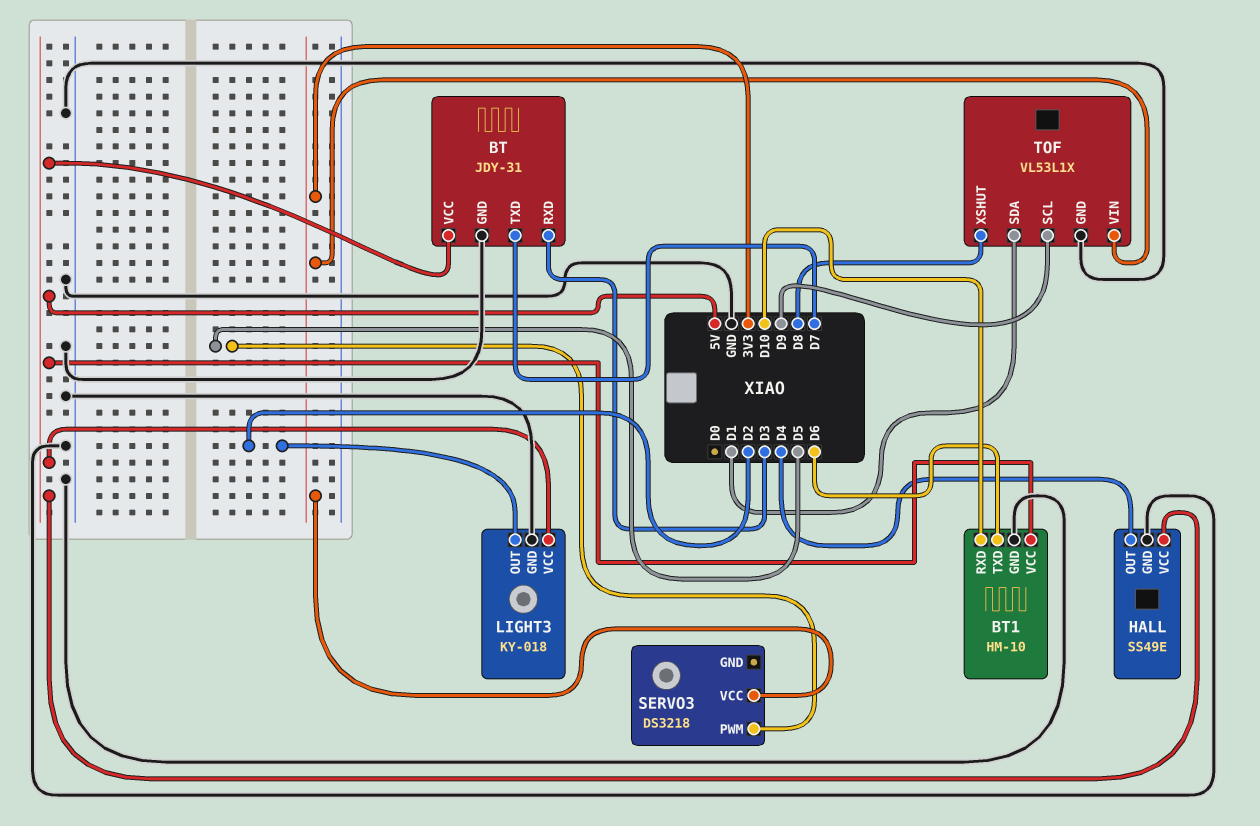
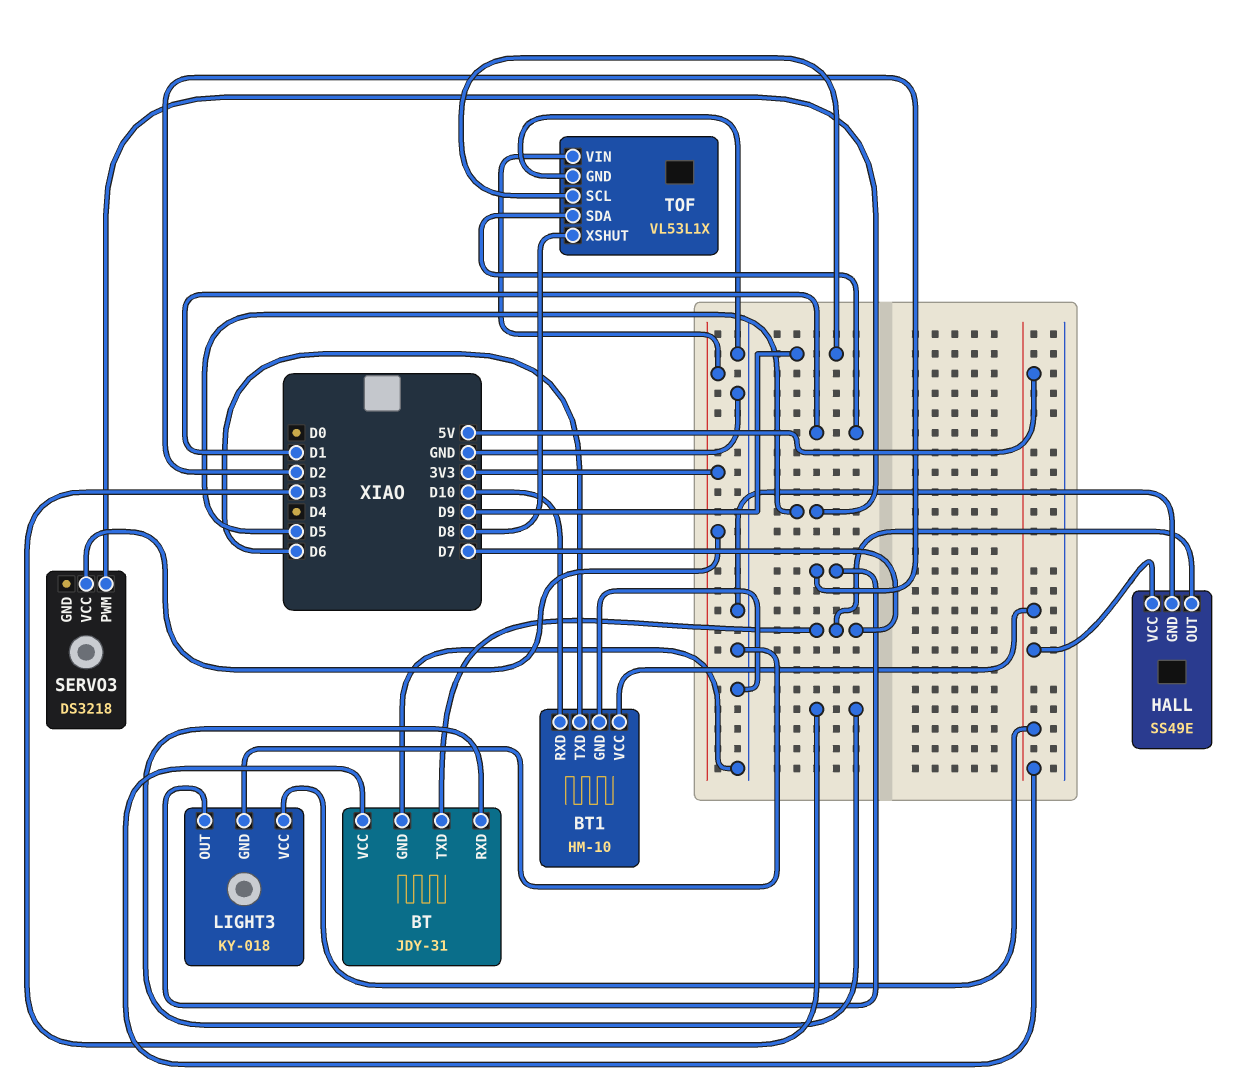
HALL pin OUT: D4 -> D7

